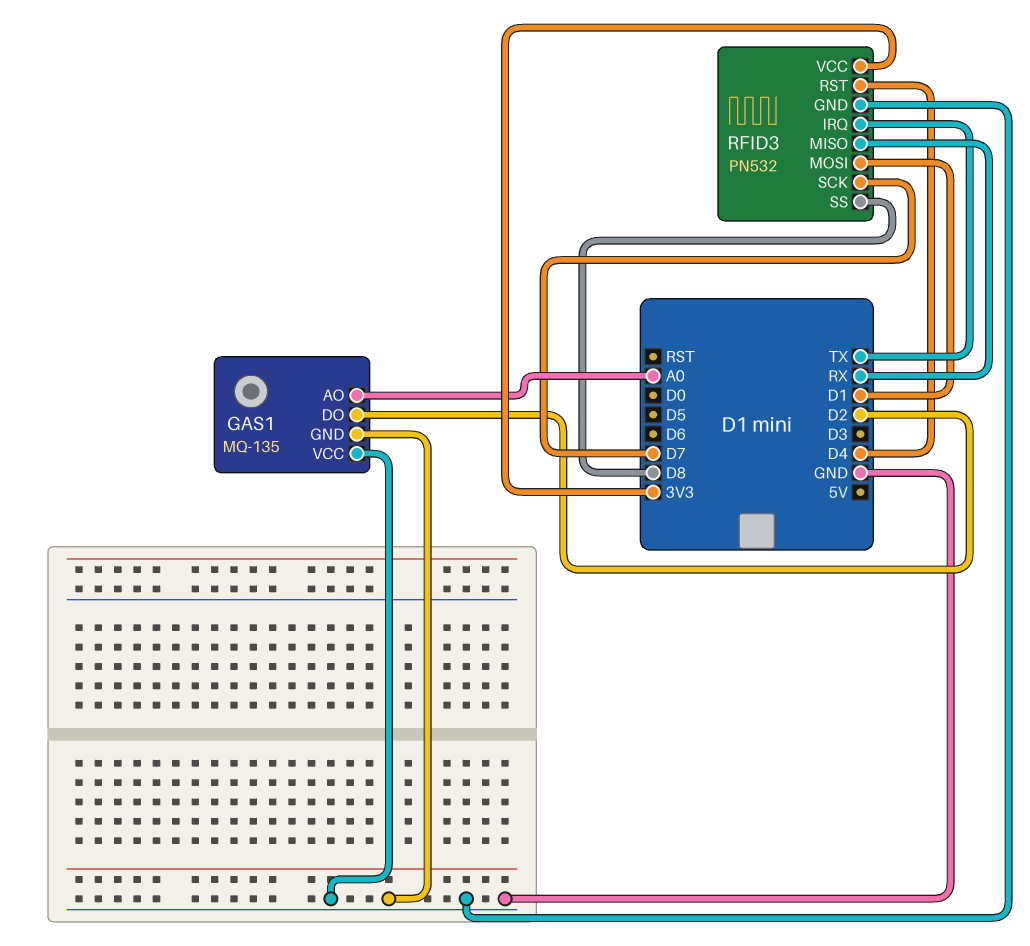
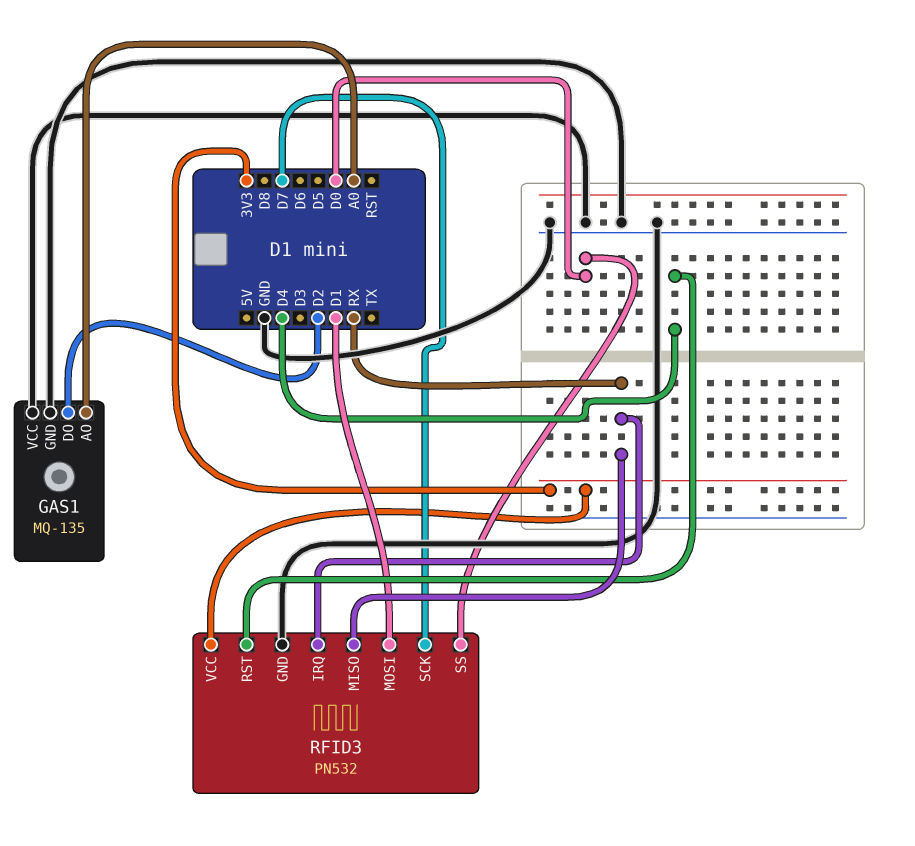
RFID3 pin IRQ: TX -> RX
RFID3 pin SS: D8 -> D0

